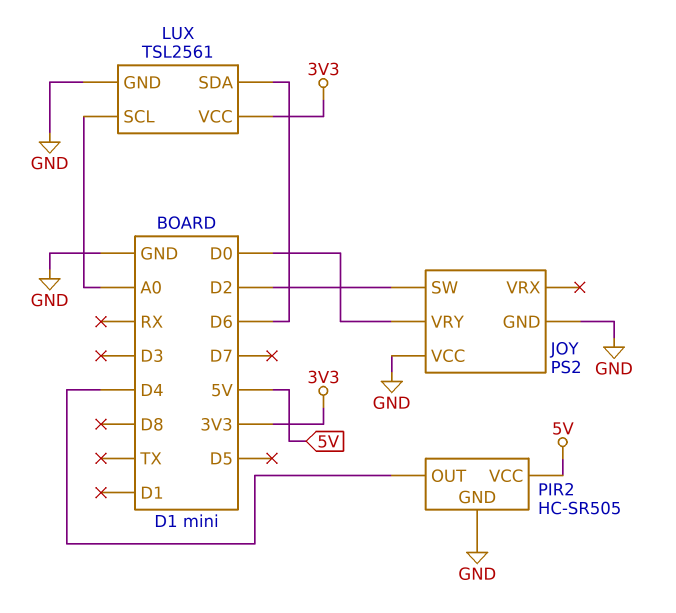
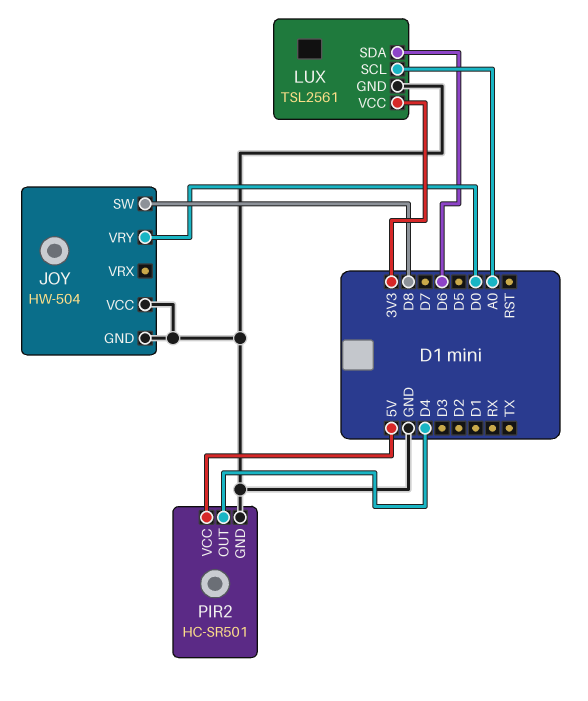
JOY: PS2 -> HW-504
JOY pin SW: D2 -> D8
PIR2: HC-SR505 -> HC-SR501

